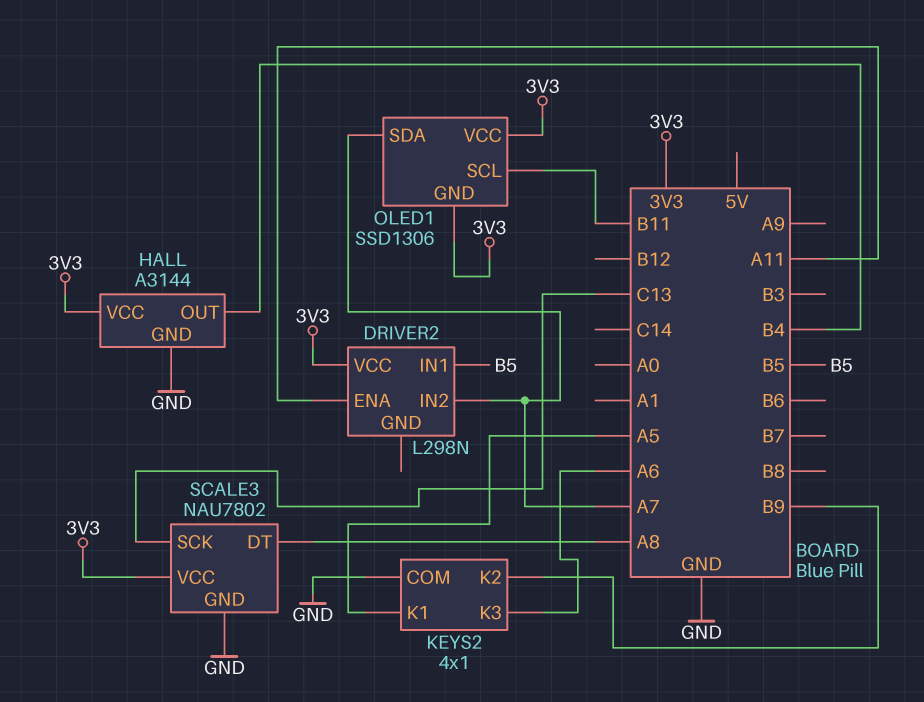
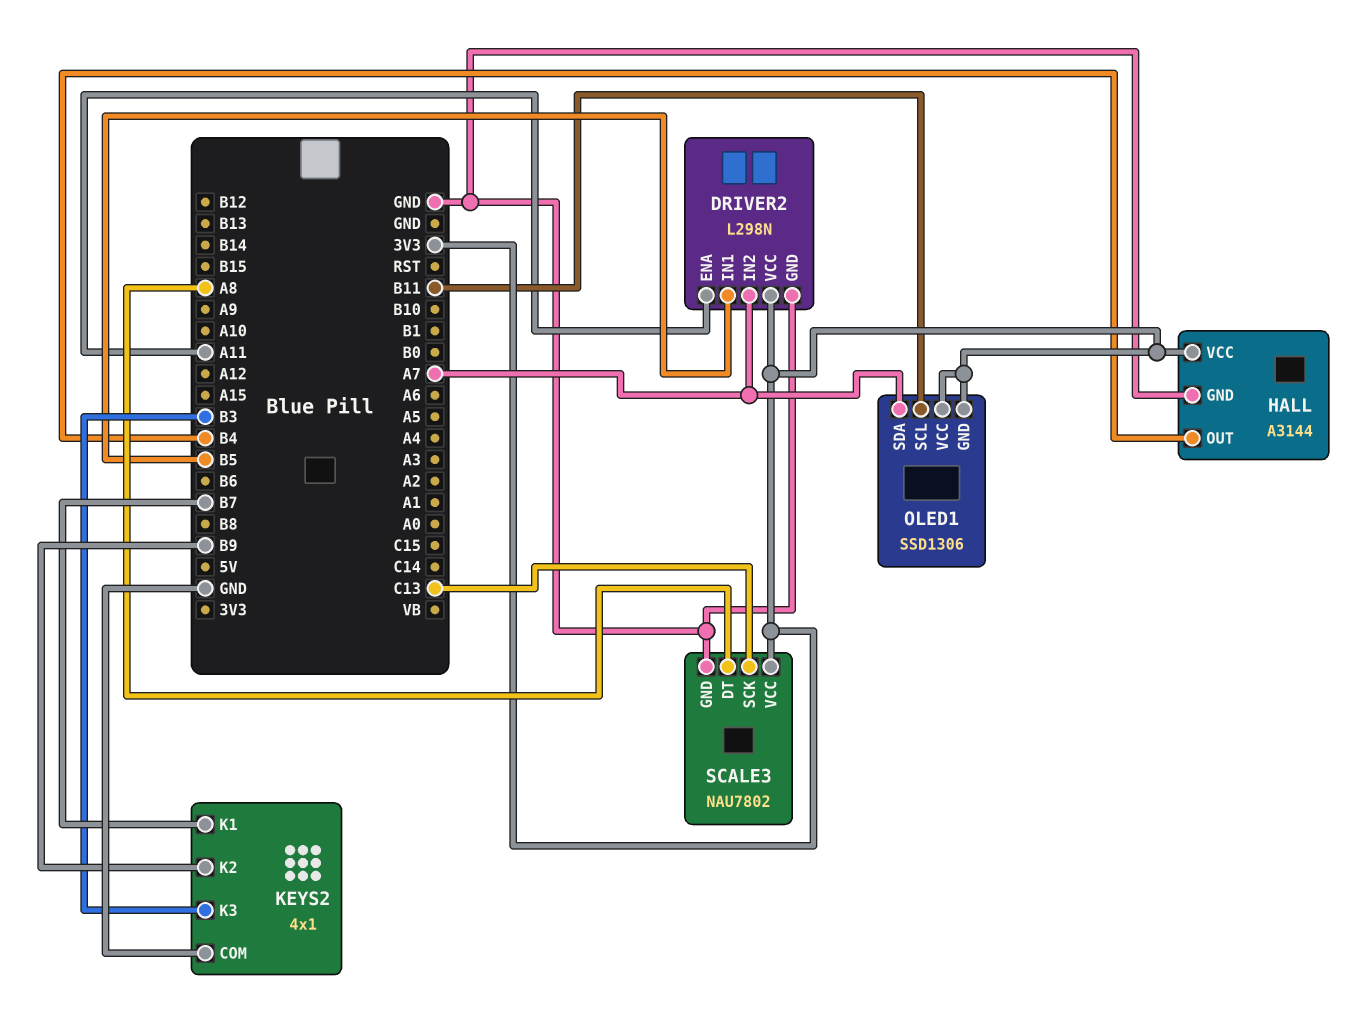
DRIVER2 pin GND: none -> GND
KEYS2 pin K1: A5 -> B7
KEYS2 pin K3: A6 -> B3

